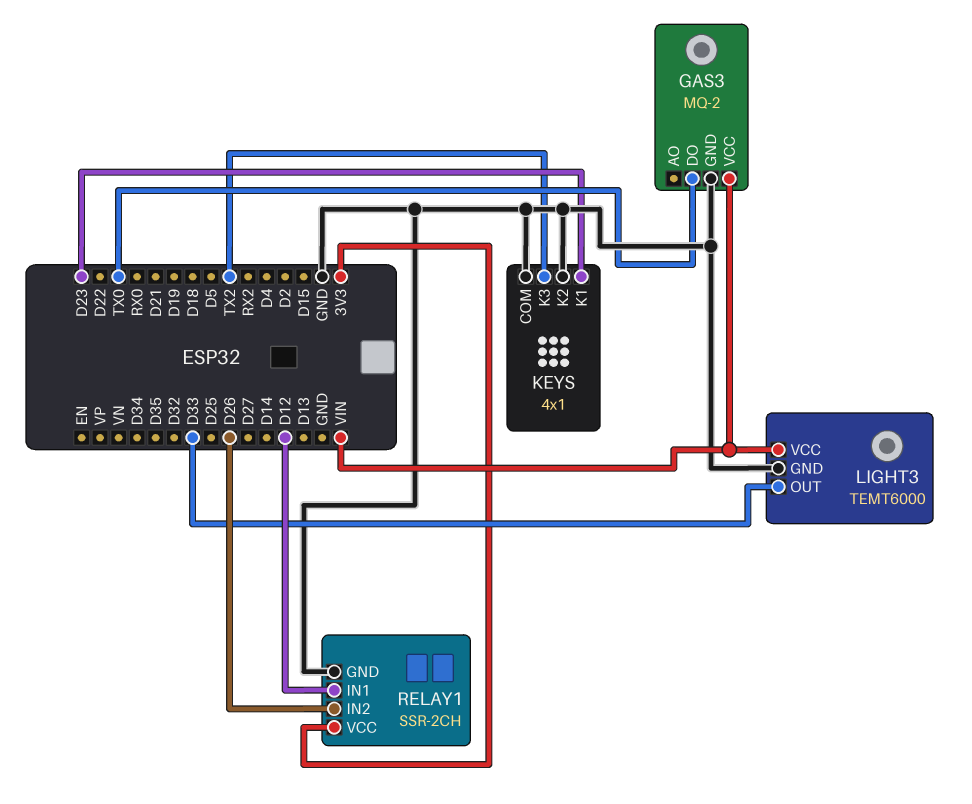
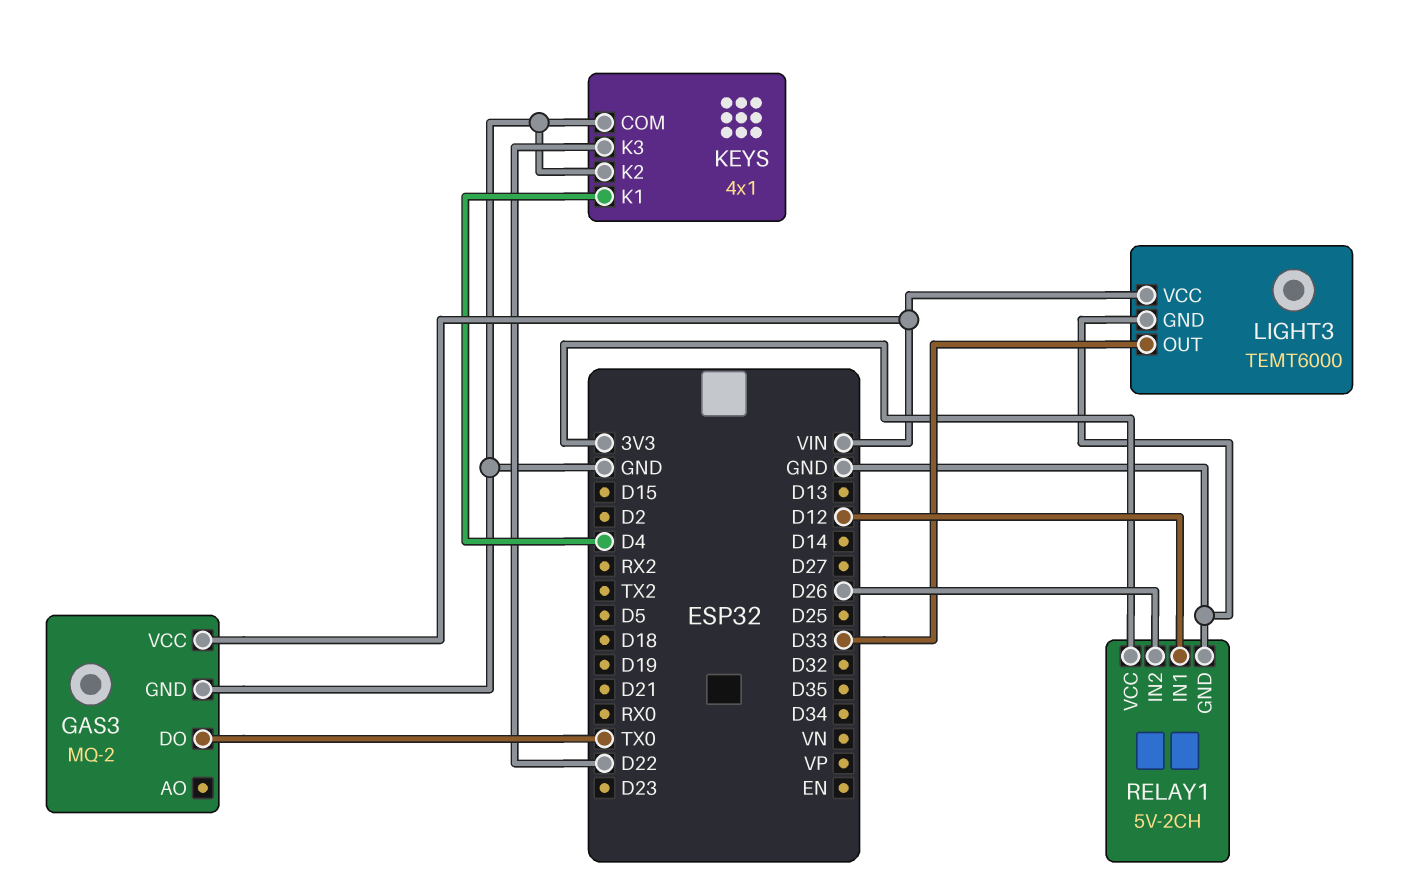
KEYS pin K1: D23 -> D4
KEYS pin K3: TX2 -> D22
RELAY1: SSR-2CH -> 5V-2CH

